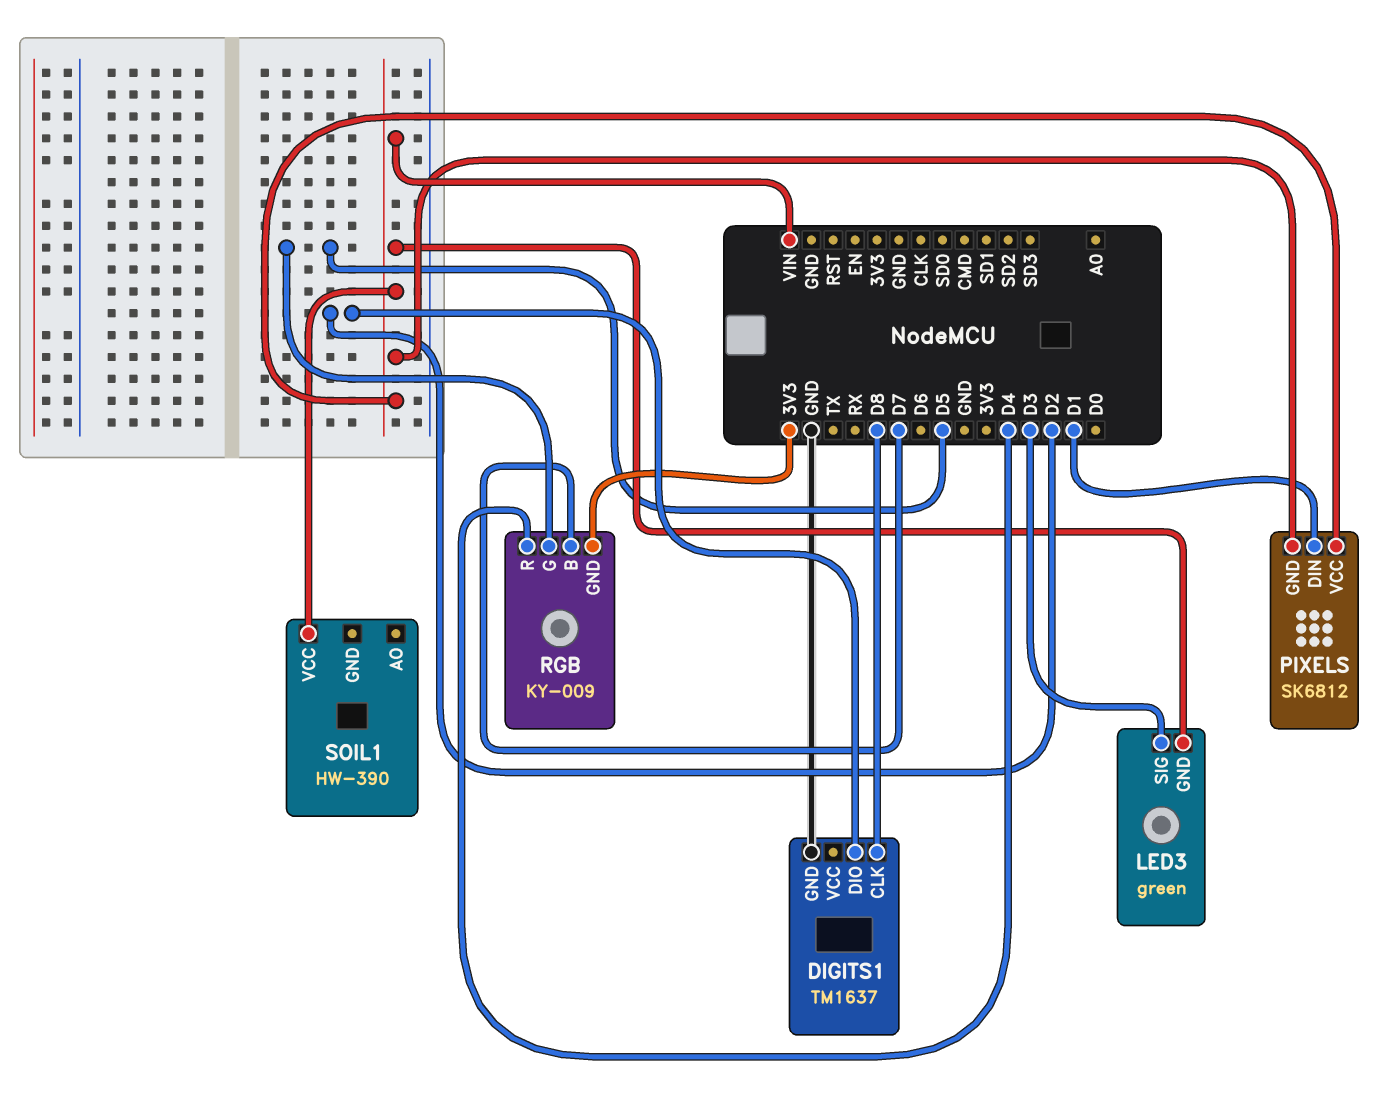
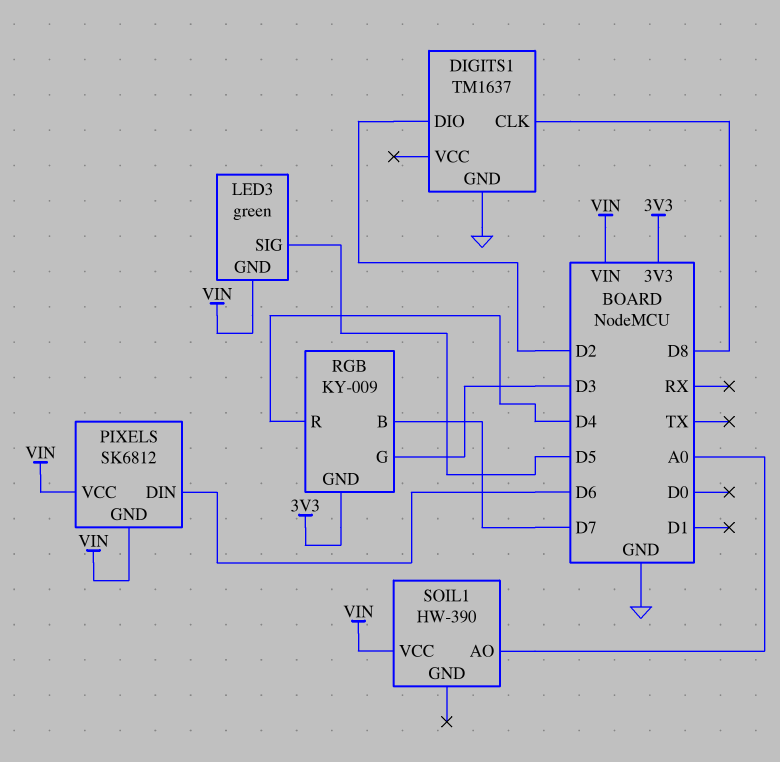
LED3 pin SIG: D3 -> D5
PIXELS pin DIN: D1 -> D6
RGB pin G: D5 -> D3
SOIL1 pin AO: none -> A0

